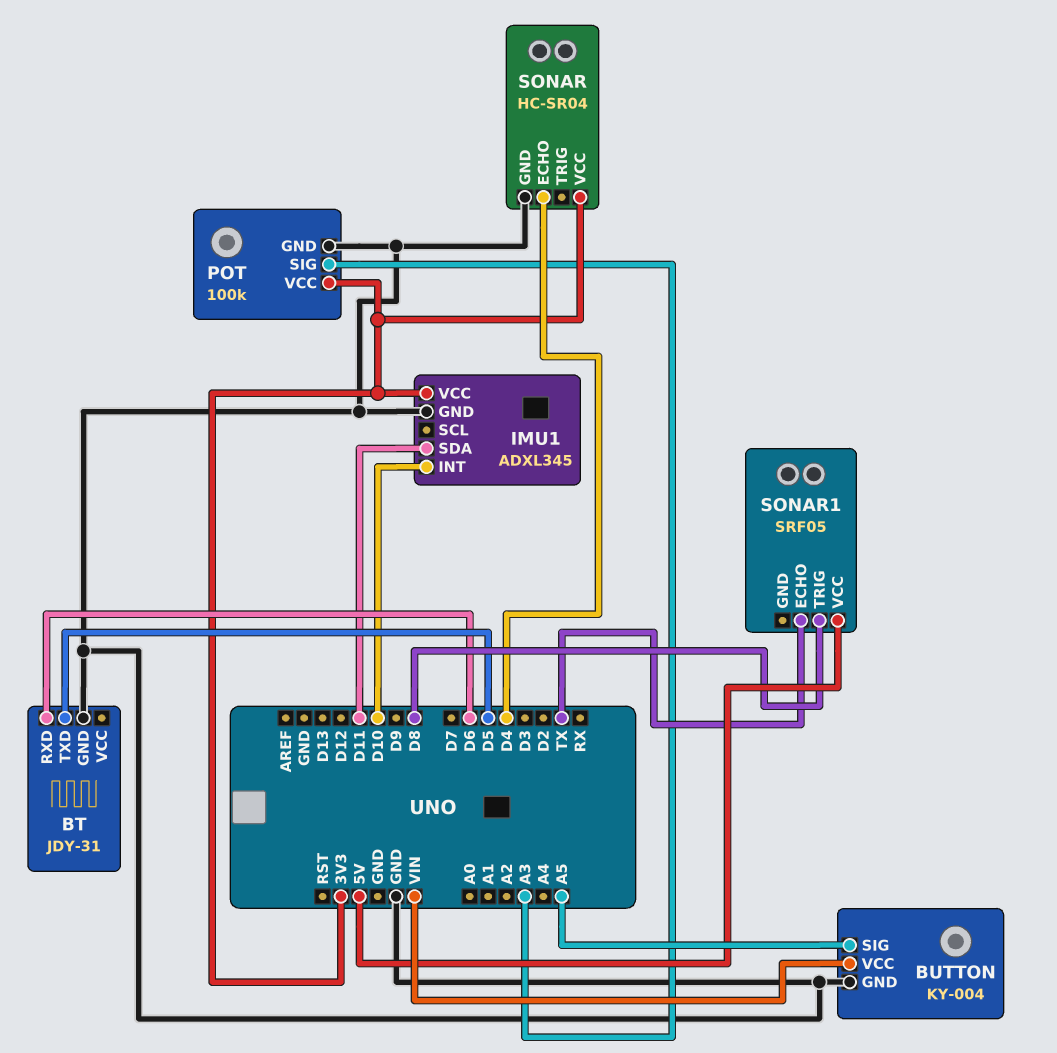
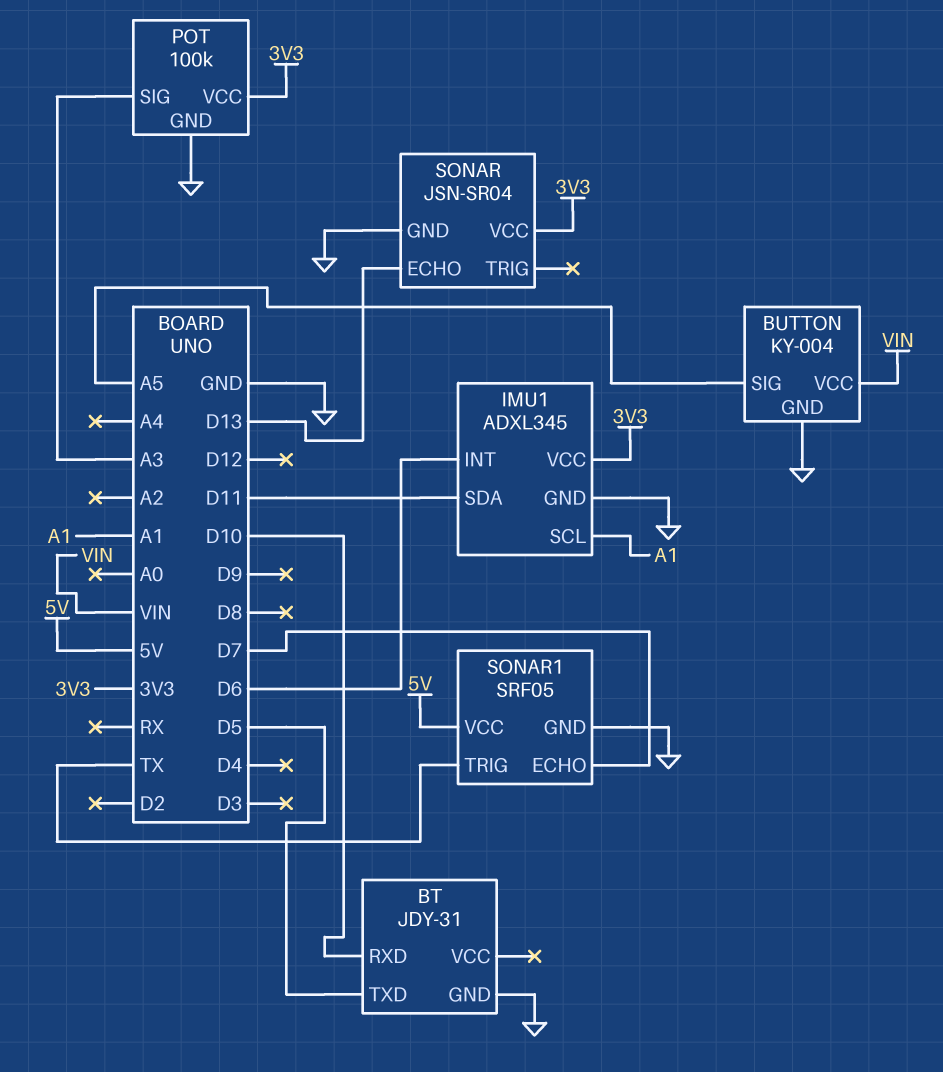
BT pin RXD: D6 -> D10
IMU1 pin INT: D10 -> D6
IMU1 pin SCL: none -> A1
SONAR: HC-SR04 -> JSN-SR04
SONAR pin ECHO: D4 -> D13
SONAR1 pin ECHO: TX -> D7
SONAR1 pin GND: none -> GND
SONAR1 pin TRIG: D8 -> TX

